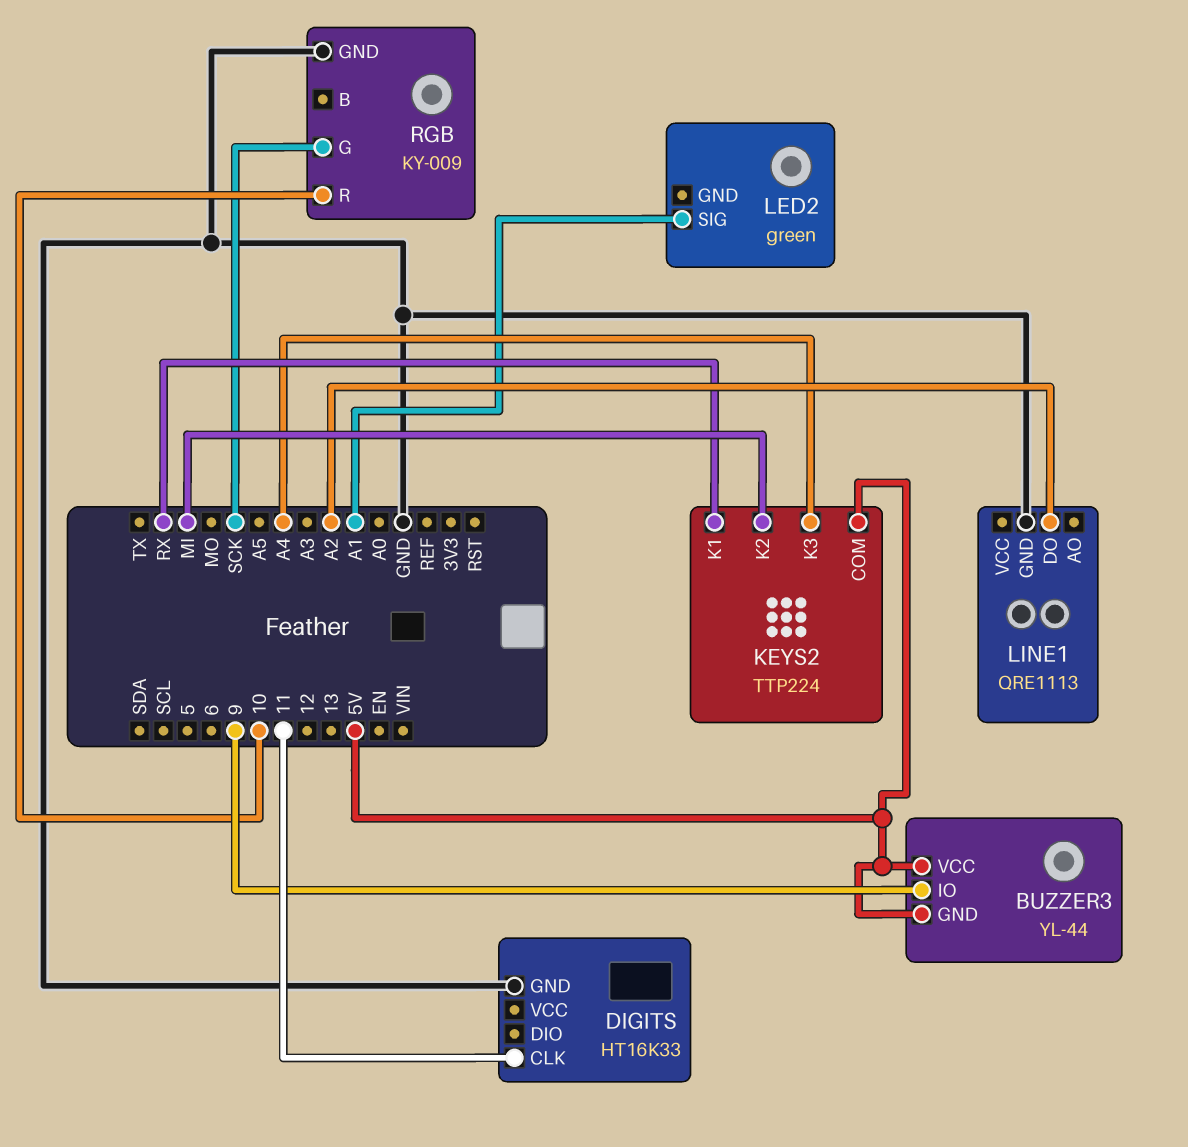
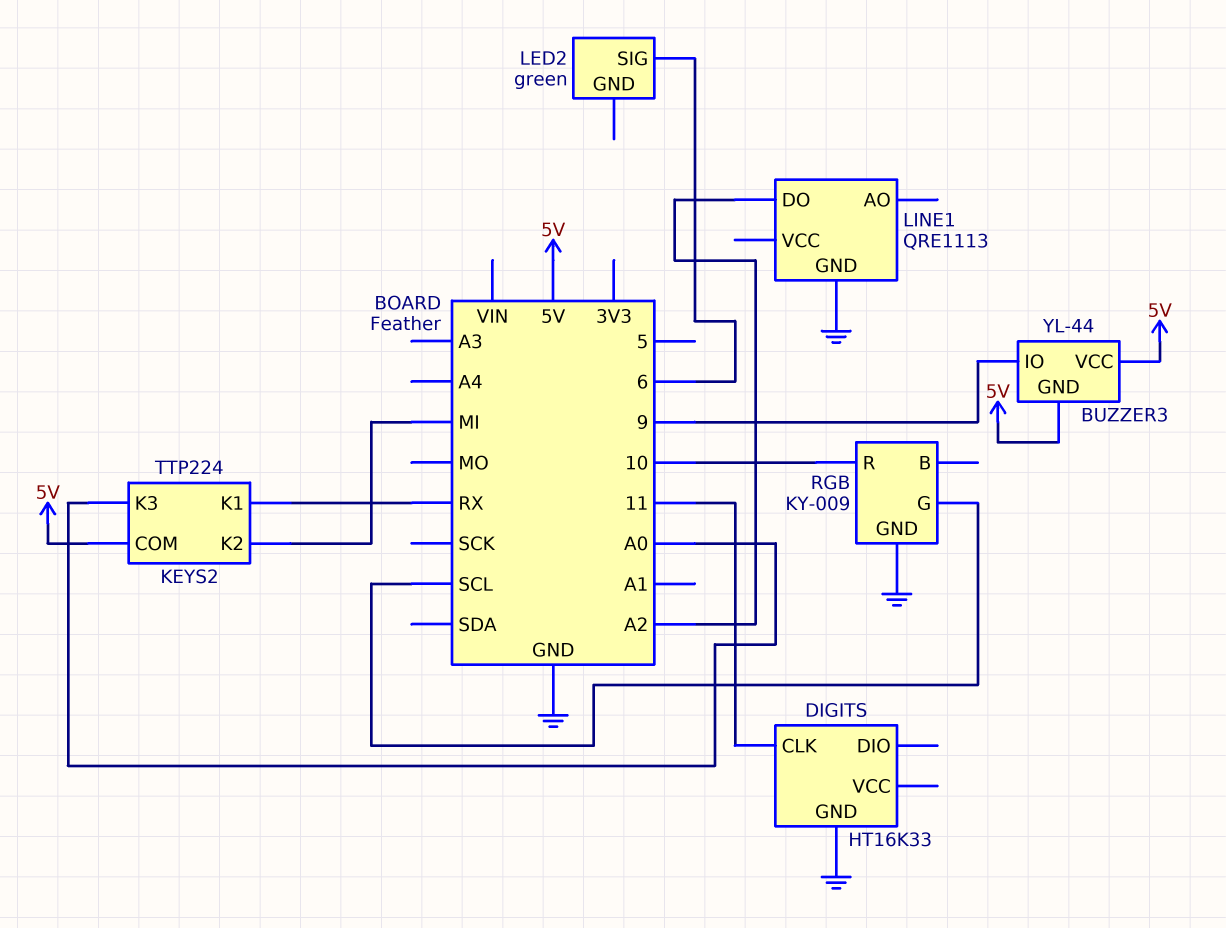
KEYS2 pin K3: A4 -> A0
LED2 pin SIG: A1 -> 6
RGB pin G: SCK -> SCL

